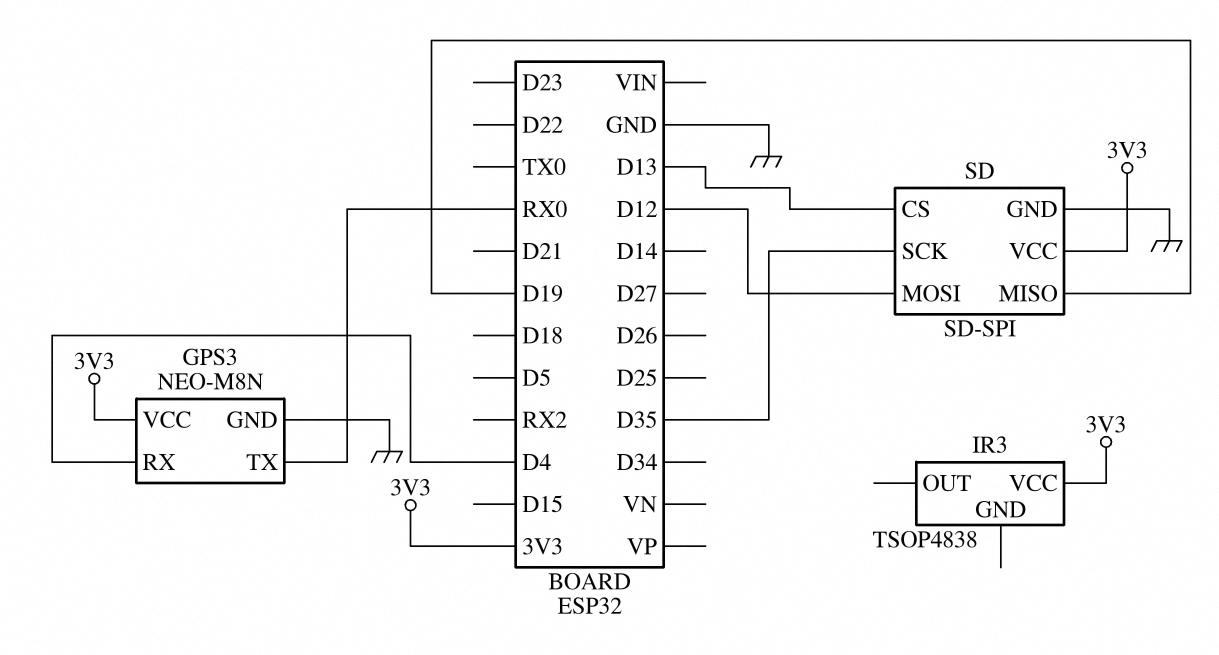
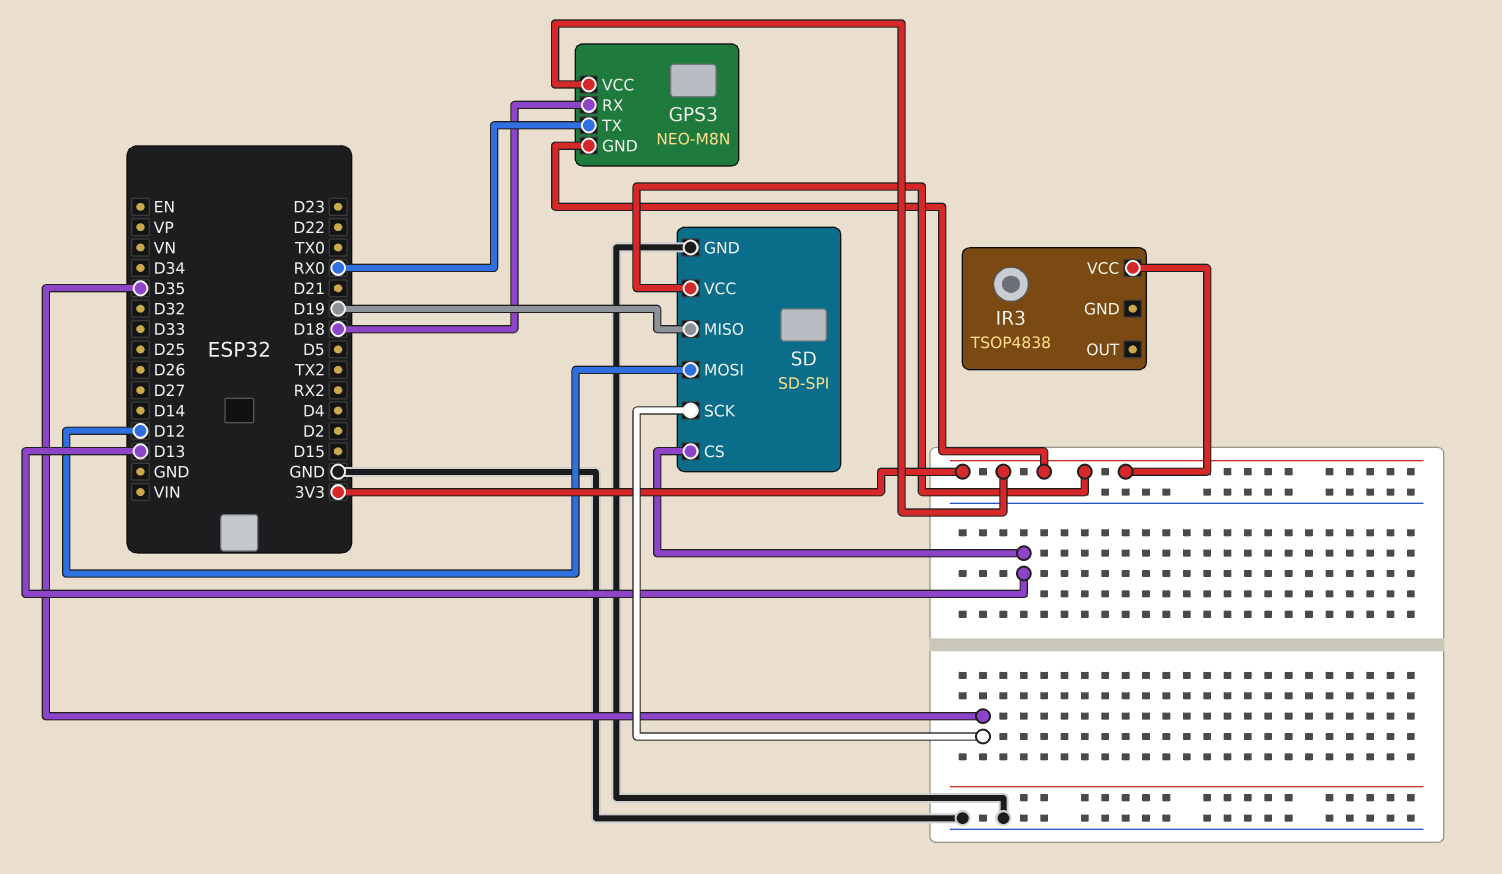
GPS3 pin GND: GND -> 3V3
GPS3 pin RX: D4 -> D18

